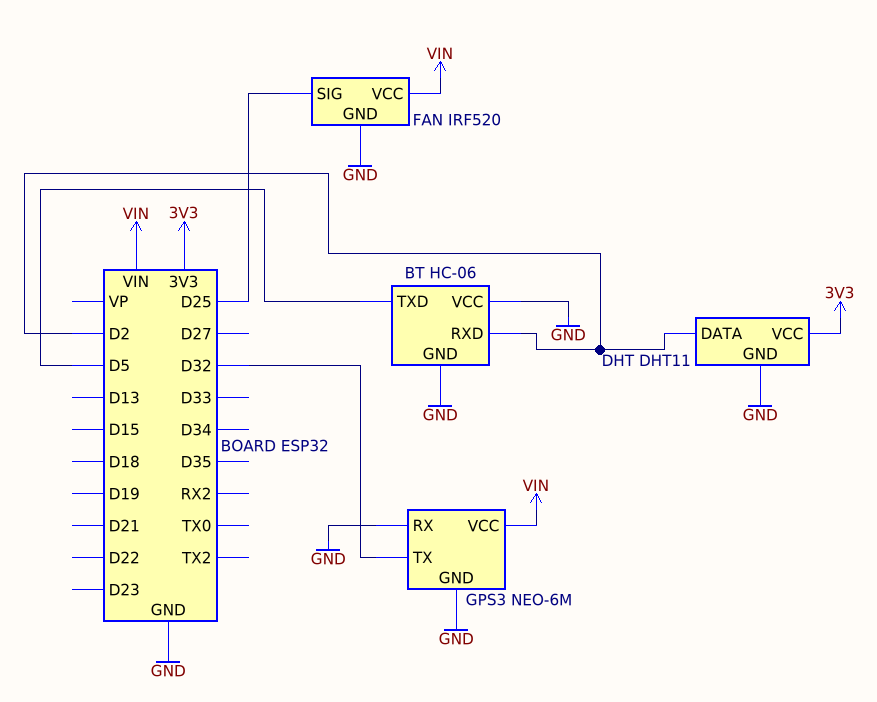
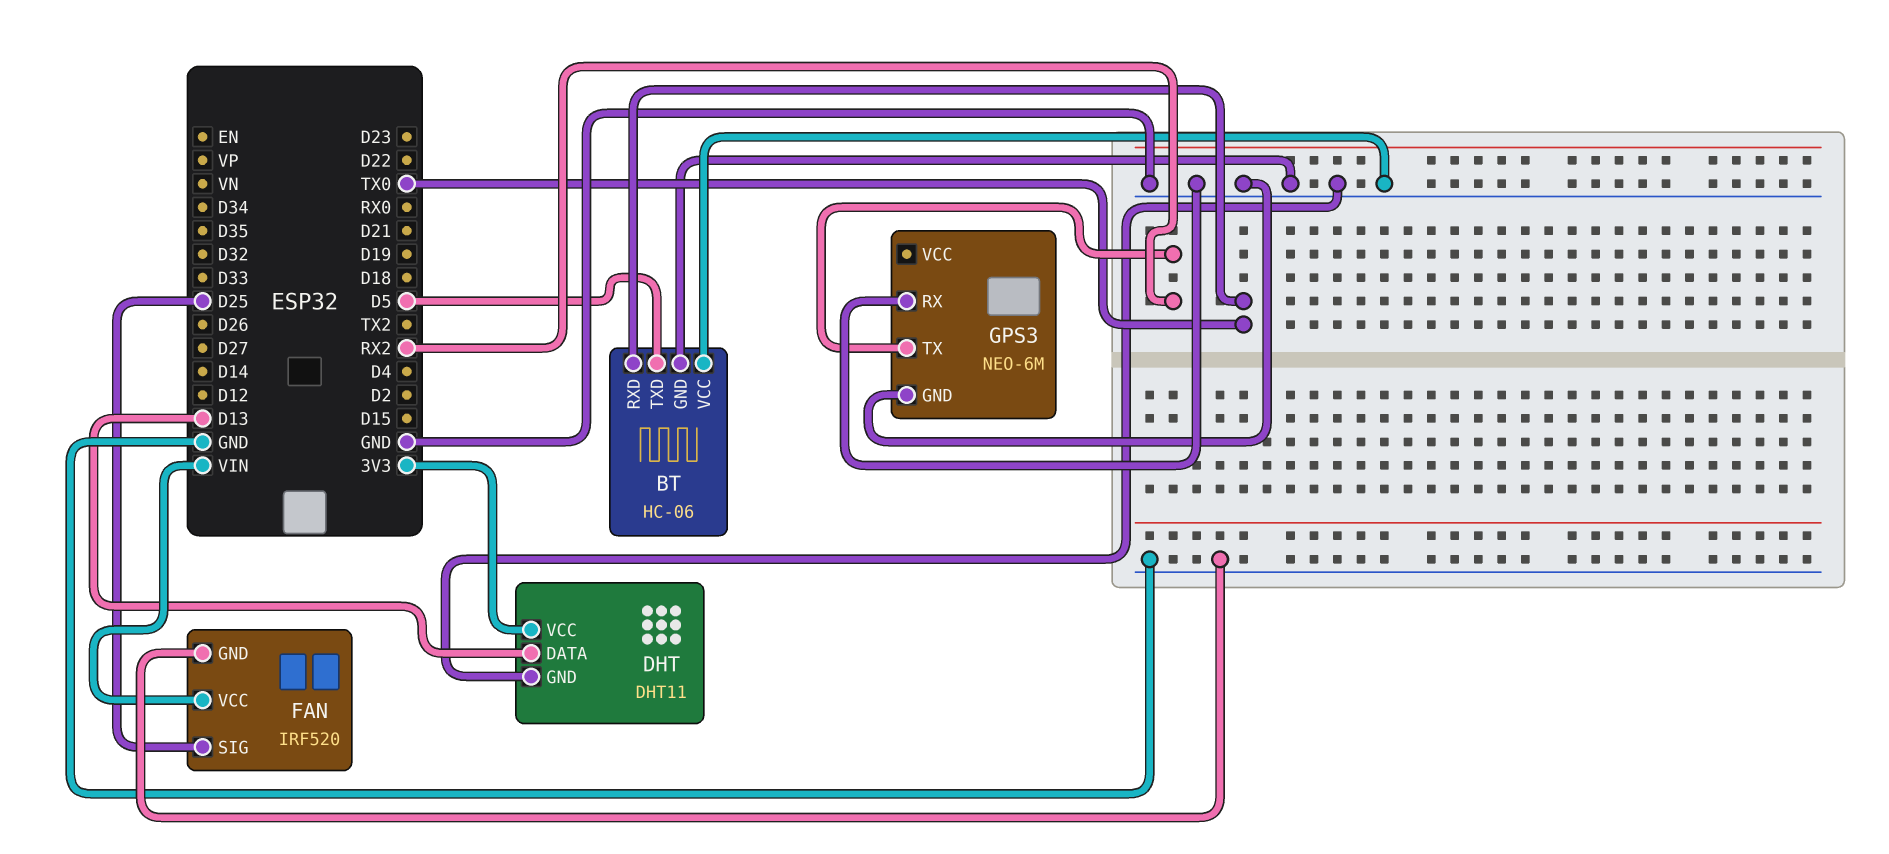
BT pin RXD: D2 -> TX0
DHT pin DATA: D2 -> D13
GPS3 pin TX: D32 -> RX2
GPS3 pin VCC: VIN -> none

